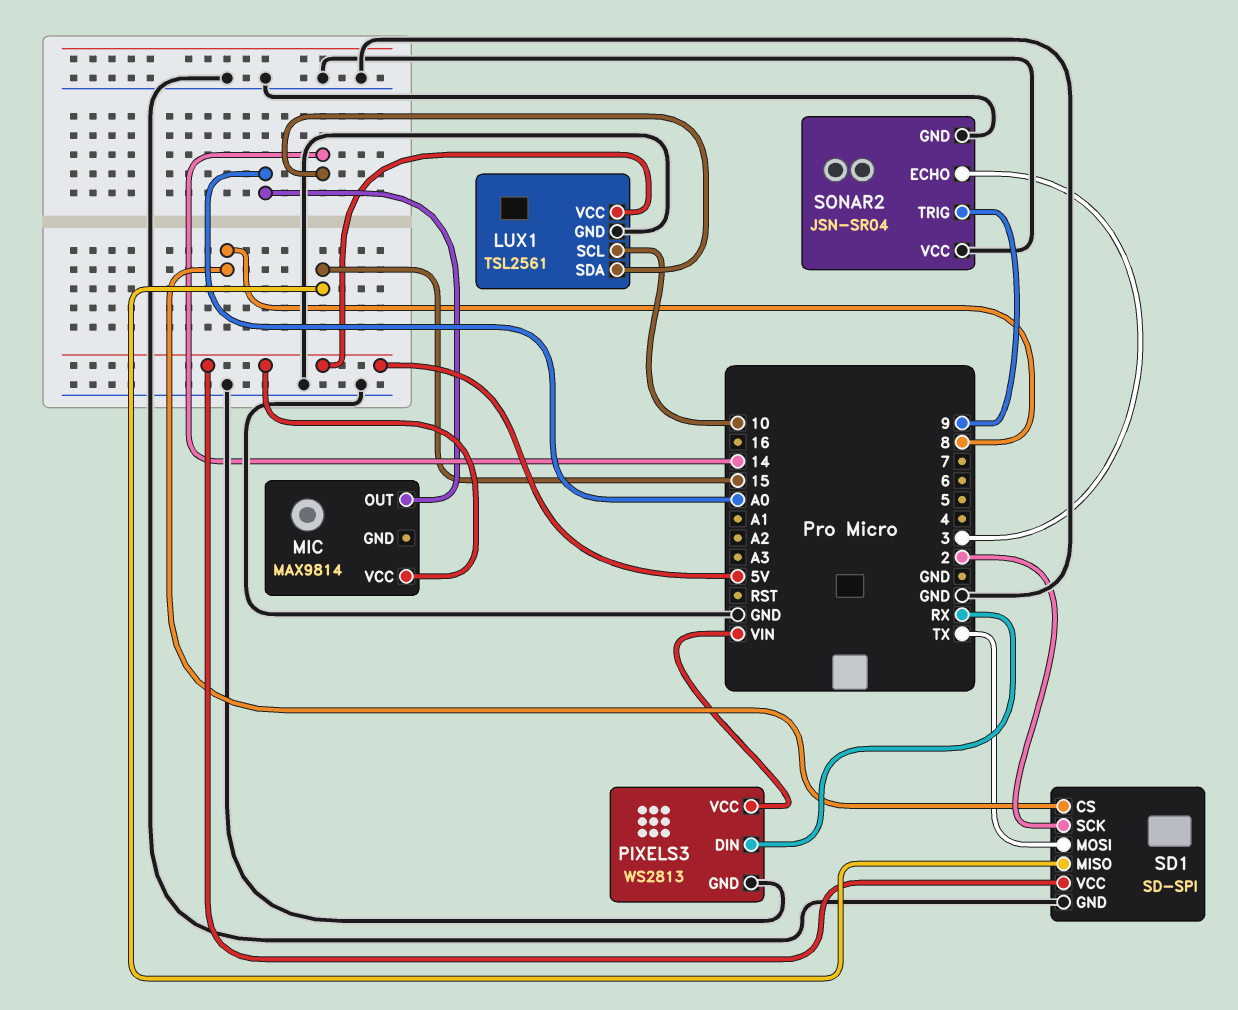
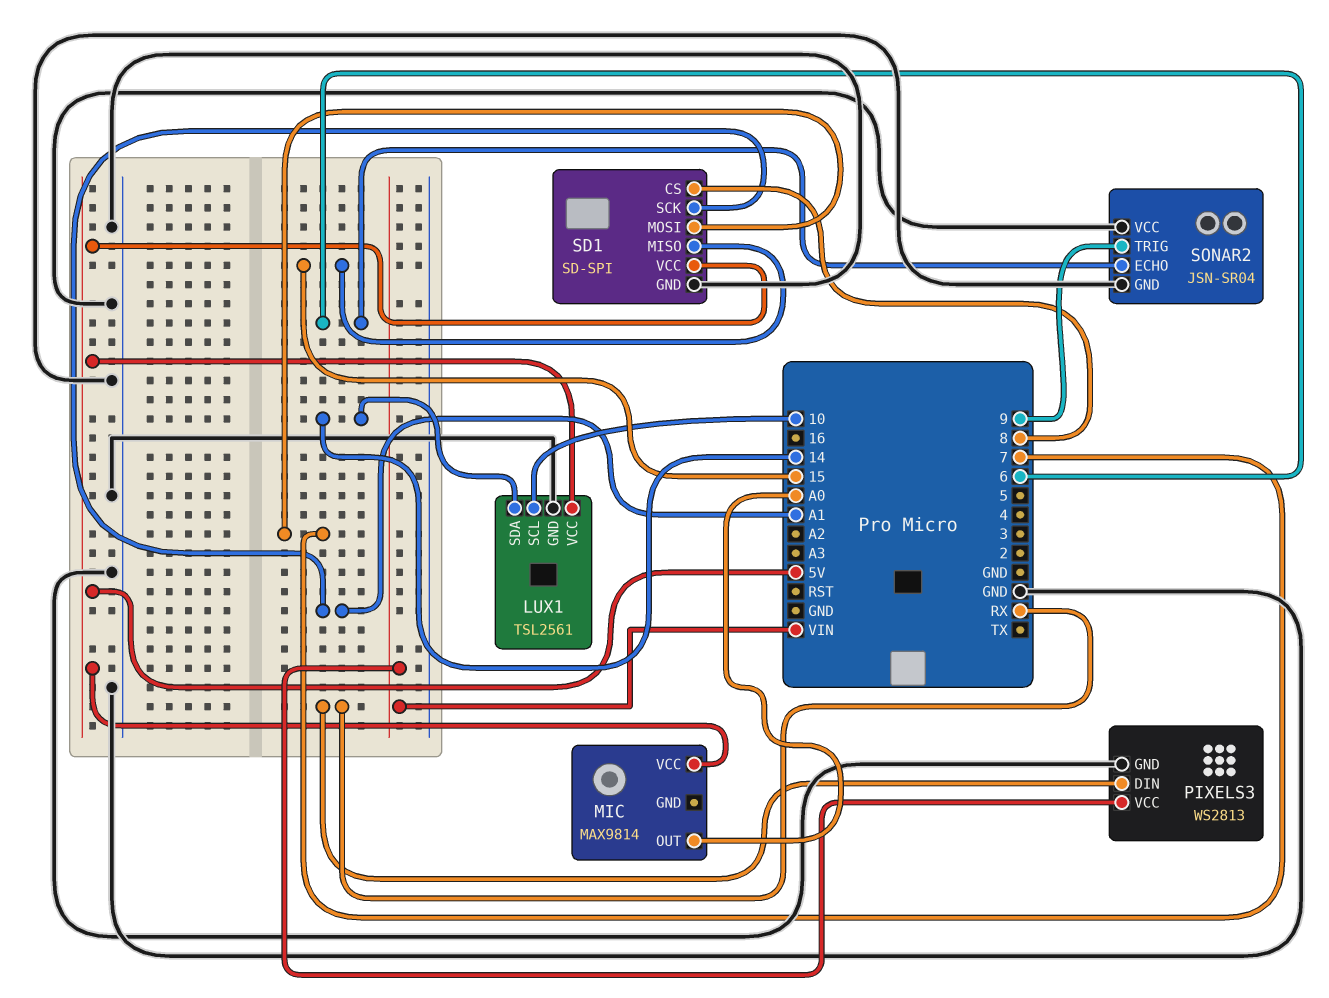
SD1 pin MOSI: TX -> 7
SD1 pin SCK: 2 -> A1
SONAR2 pin ECHO: 3 -> 6

